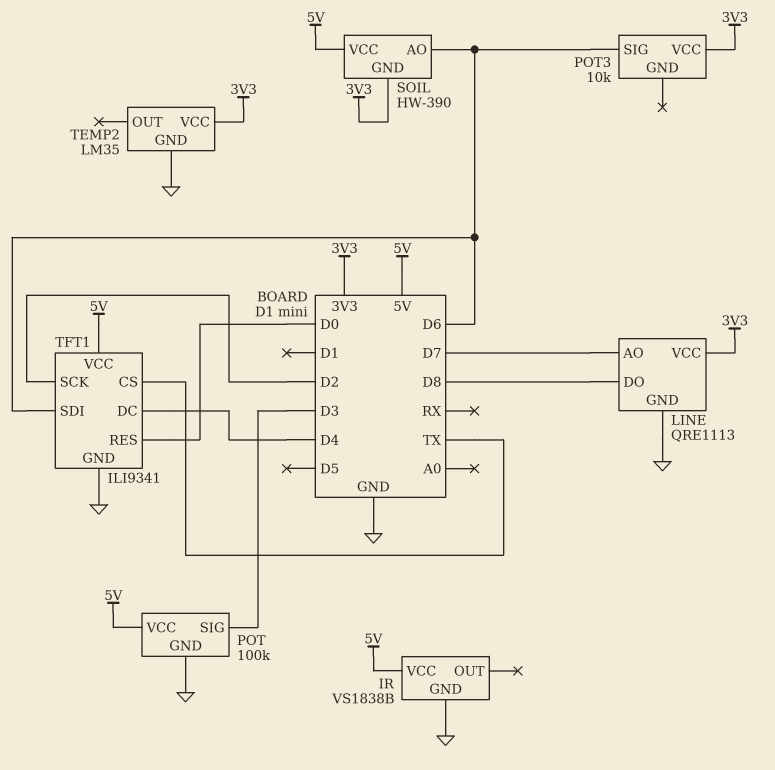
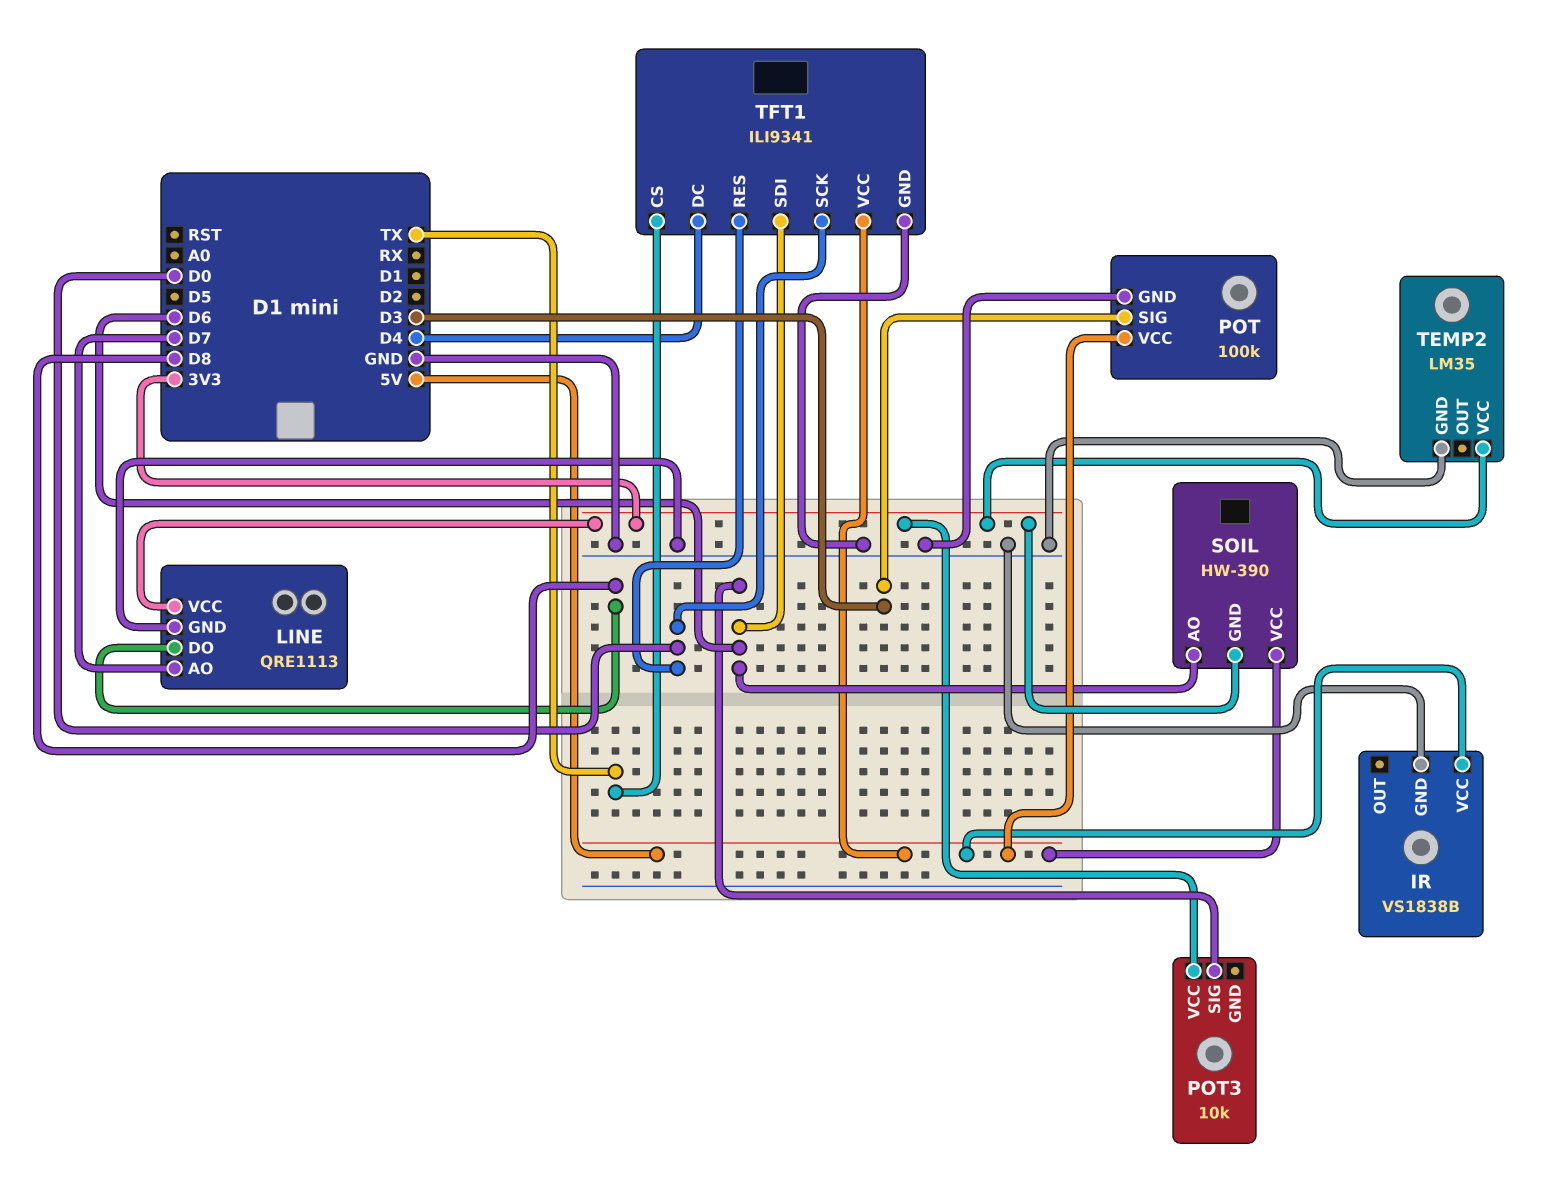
TFT1 pin SCK: D2 -> D0

